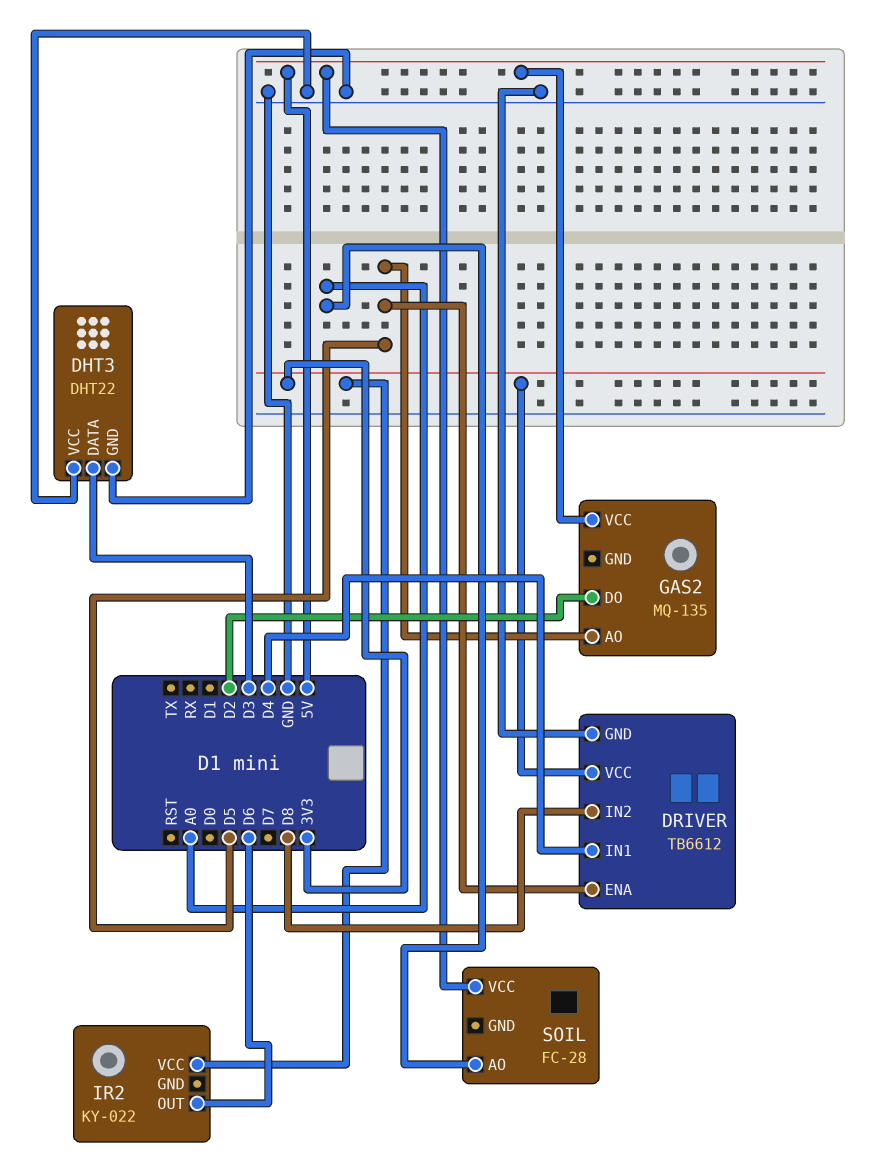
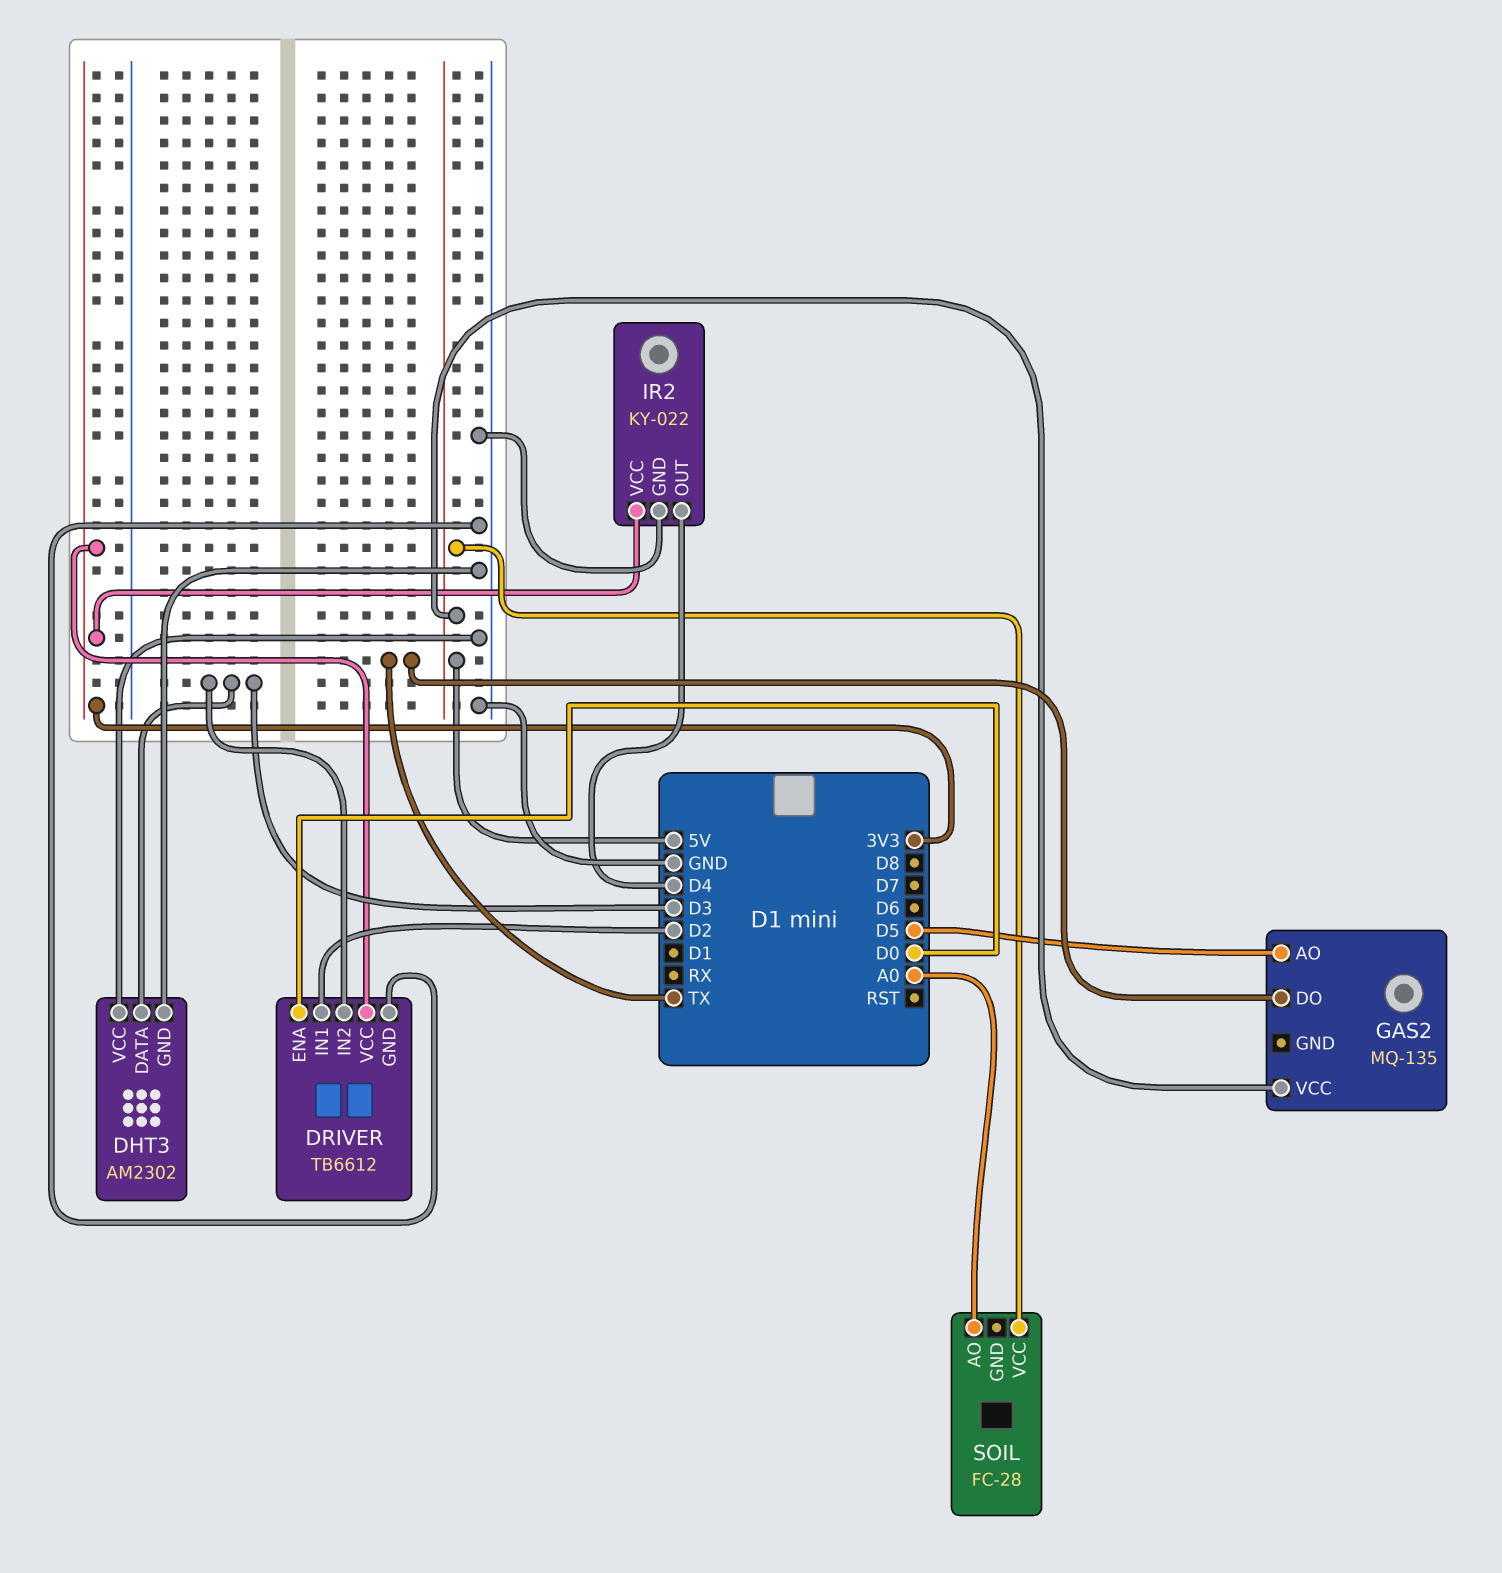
DHT3: DHT22 -> AM2302
DRIVER pin ENA: D5 -> D0
DRIVER pin IN1: D4 -> D2
DRIVER pin IN2: D8 -> D3
GAS2 pin DO: D2 -> TX
IR2 pin GND: none -> GND
IR2 pin OUT: D6 -> D4

